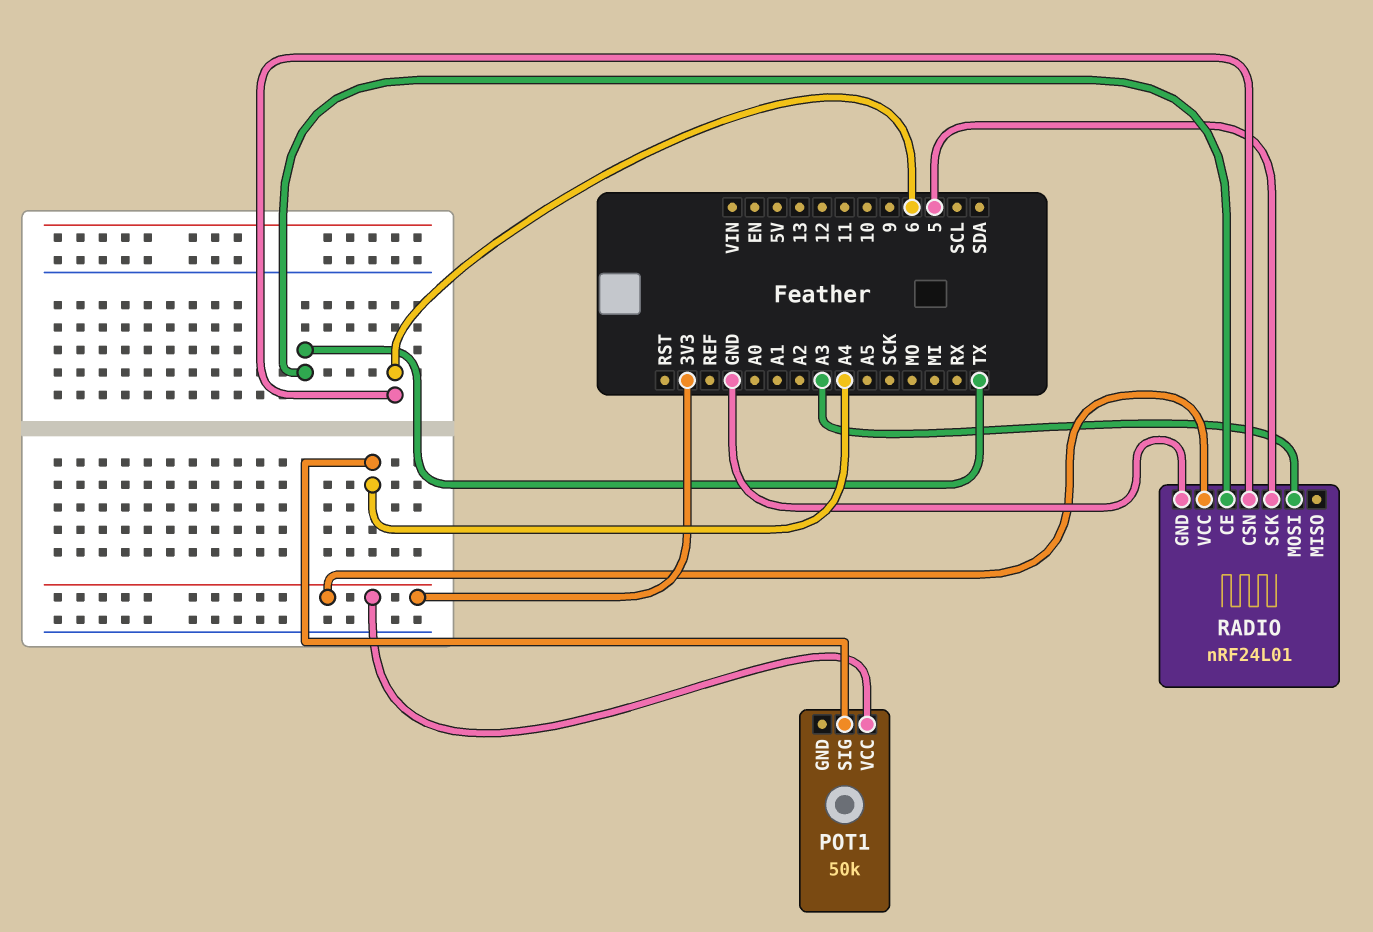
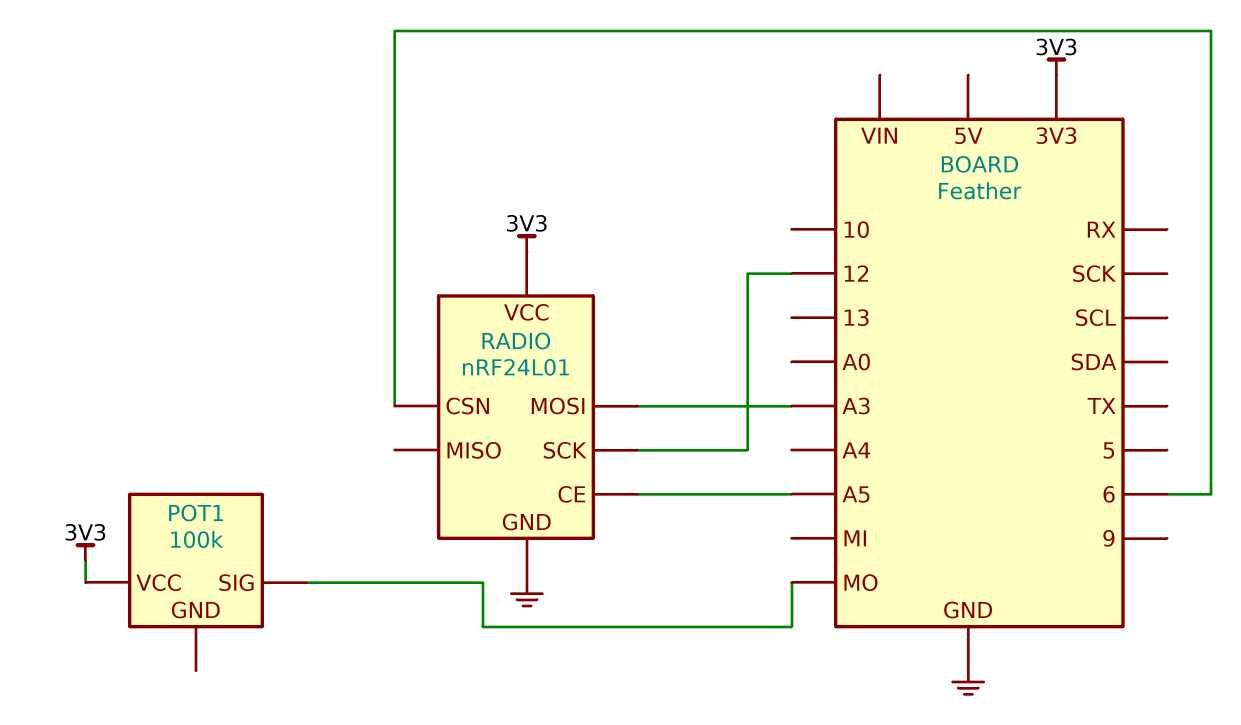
POT1: 50k -> 100k
POT1 pin SIG: A4 -> MO
RADIO pin CE: TX -> A5
RADIO pin SCK: 5 -> 12

